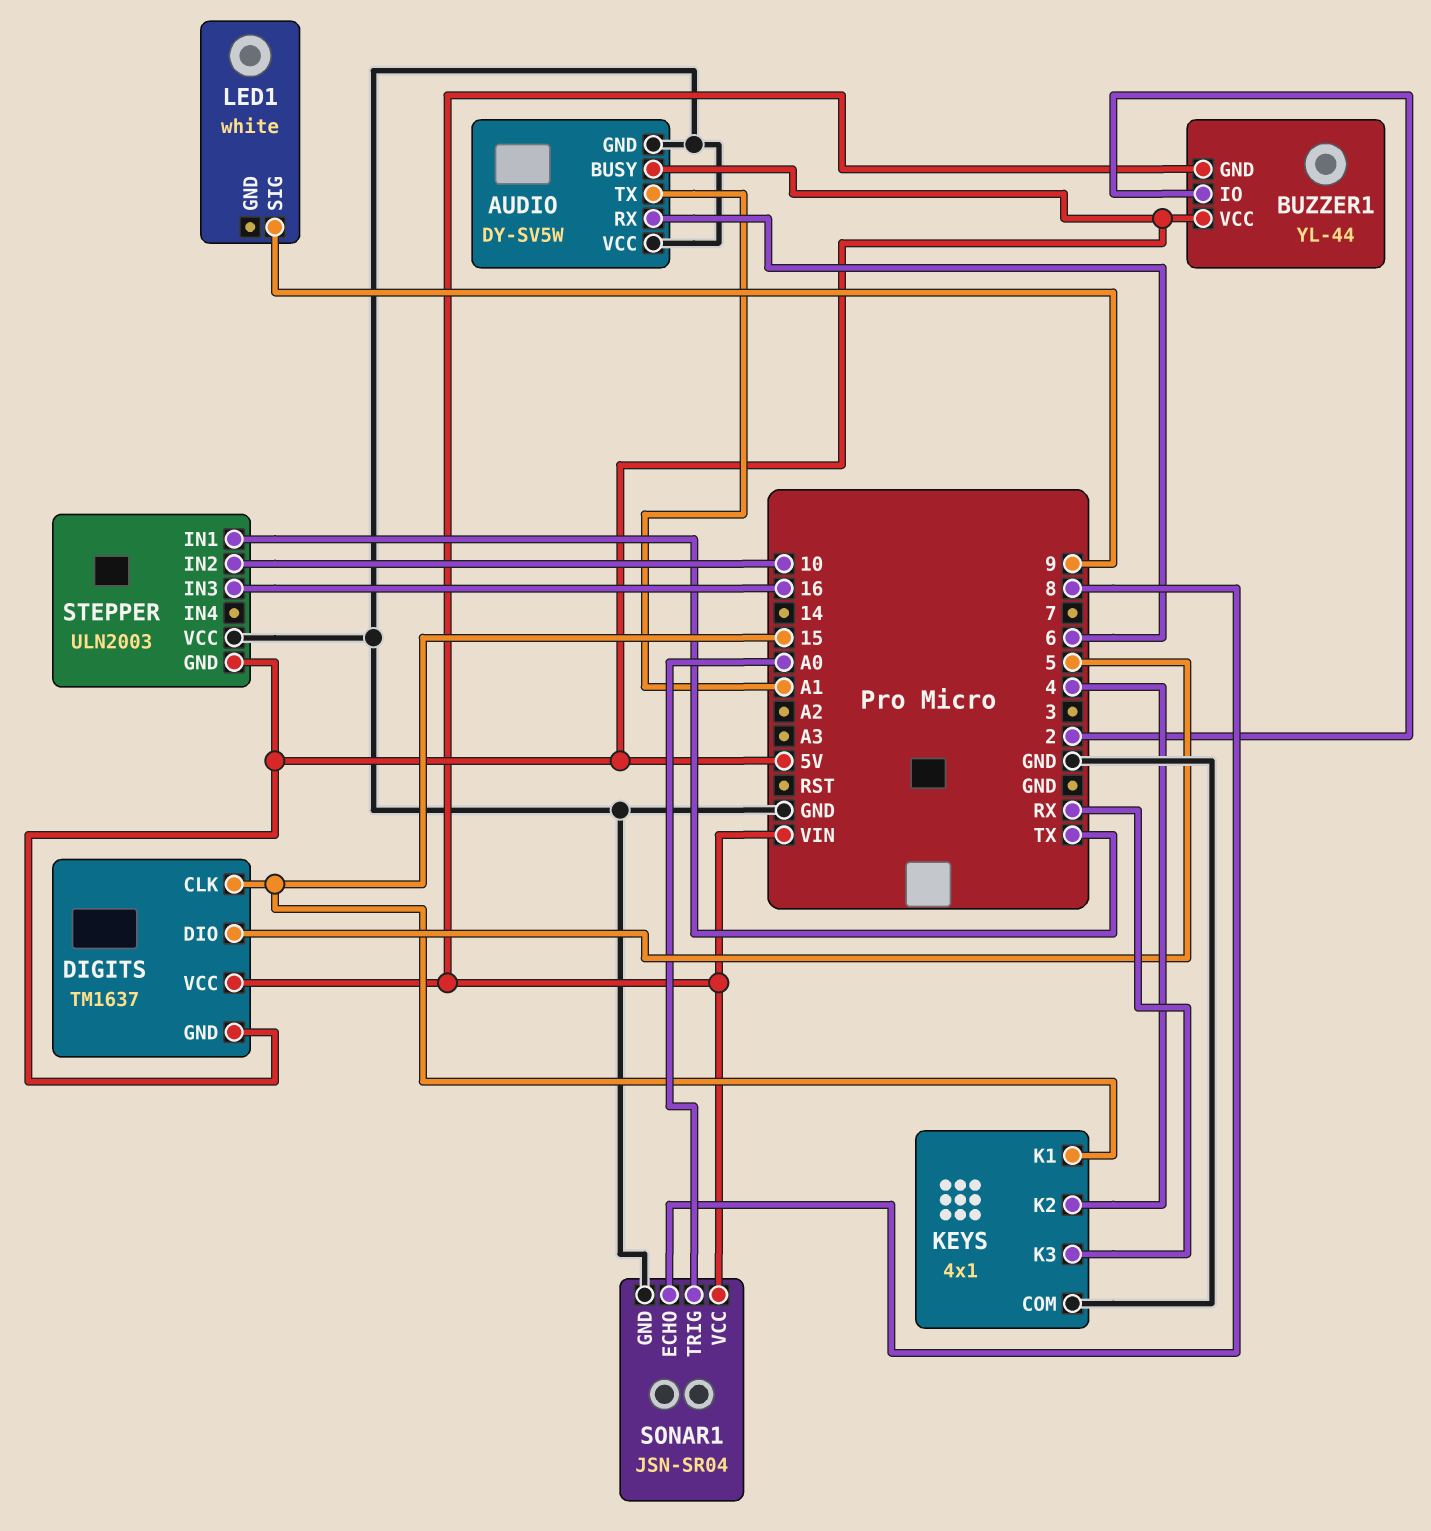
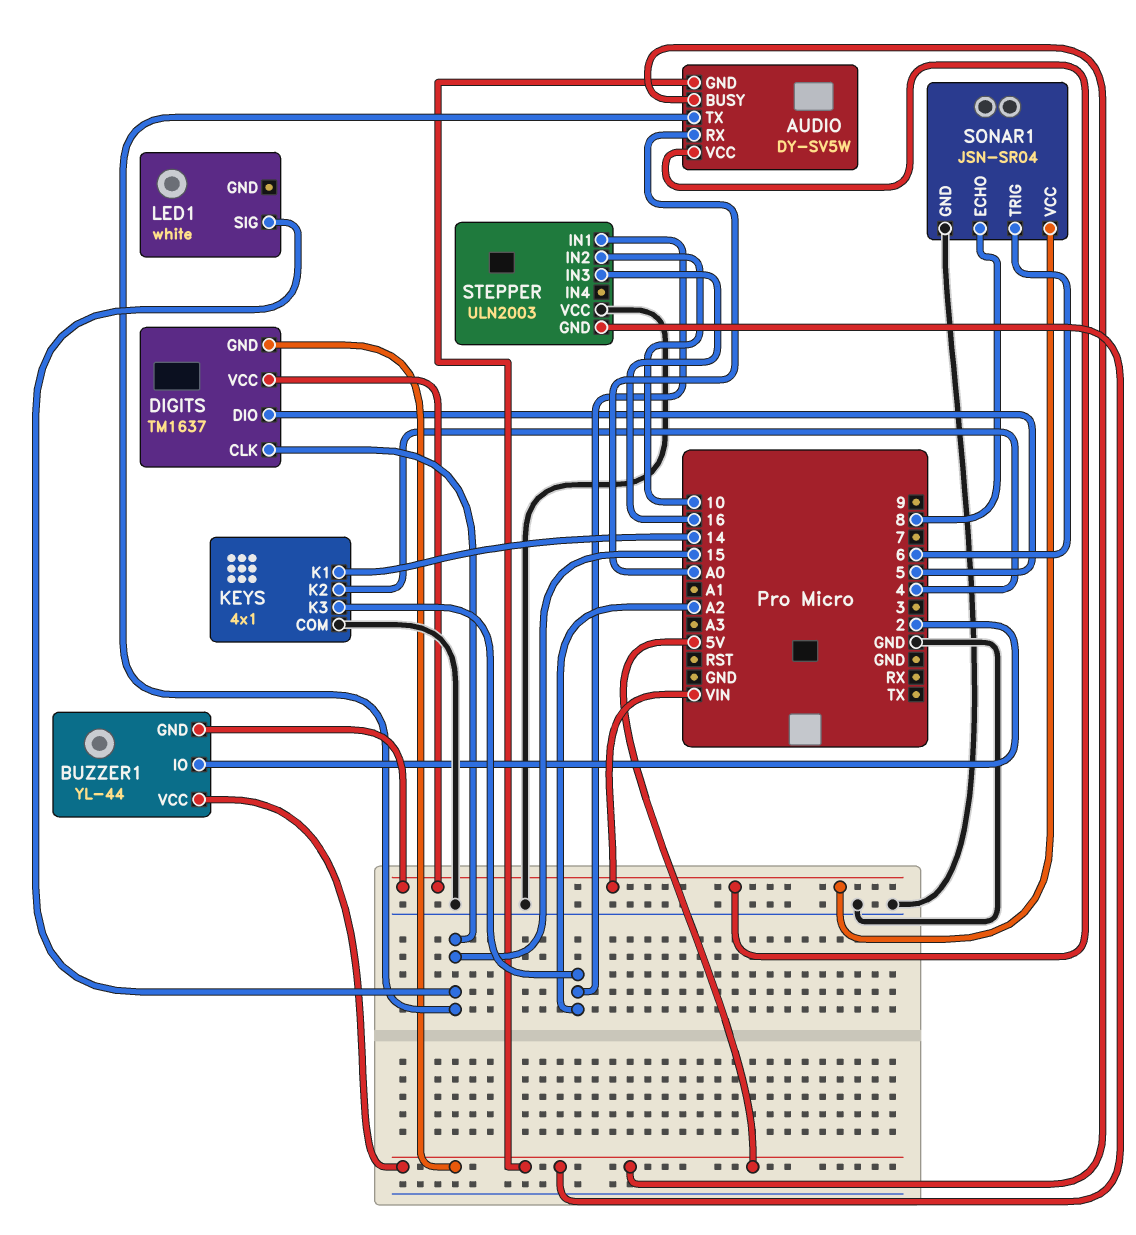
AUDIO pin GND: GND -> 5V
AUDIO pin RX: 6 -> A0
AUDIO pin TX: A1 -> 15
AUDIO pin VCC: GND -> VIN
KEYS pin K1: 15 -> 14
KEYS pin K3: RX -> A2
LED1 pin SIG: 9 -> 15
SONAR1 pin TRIG: A0 -> 6
STEPPER pin IN1: TX -> A2

